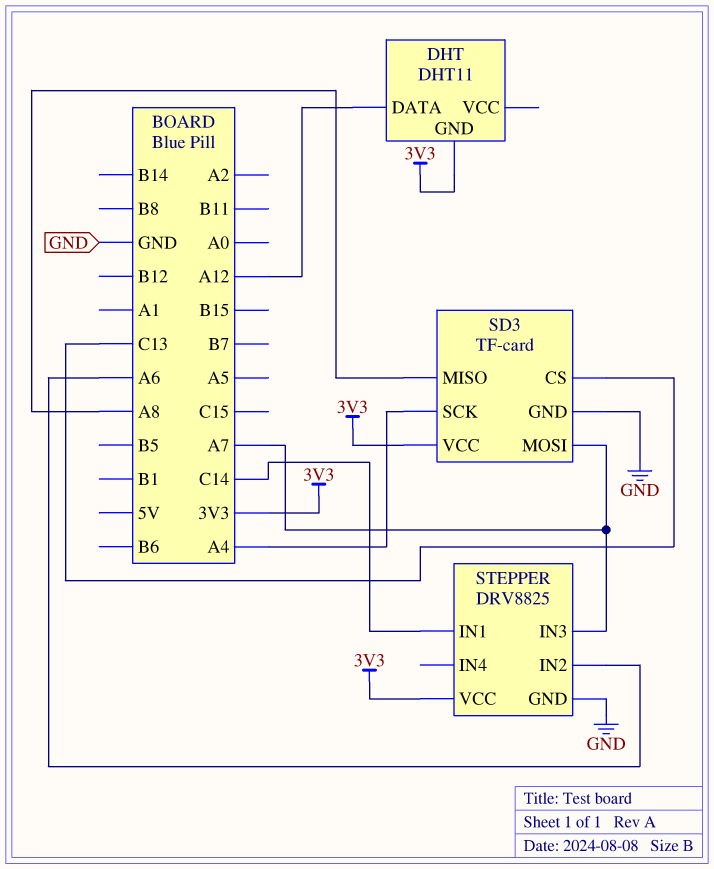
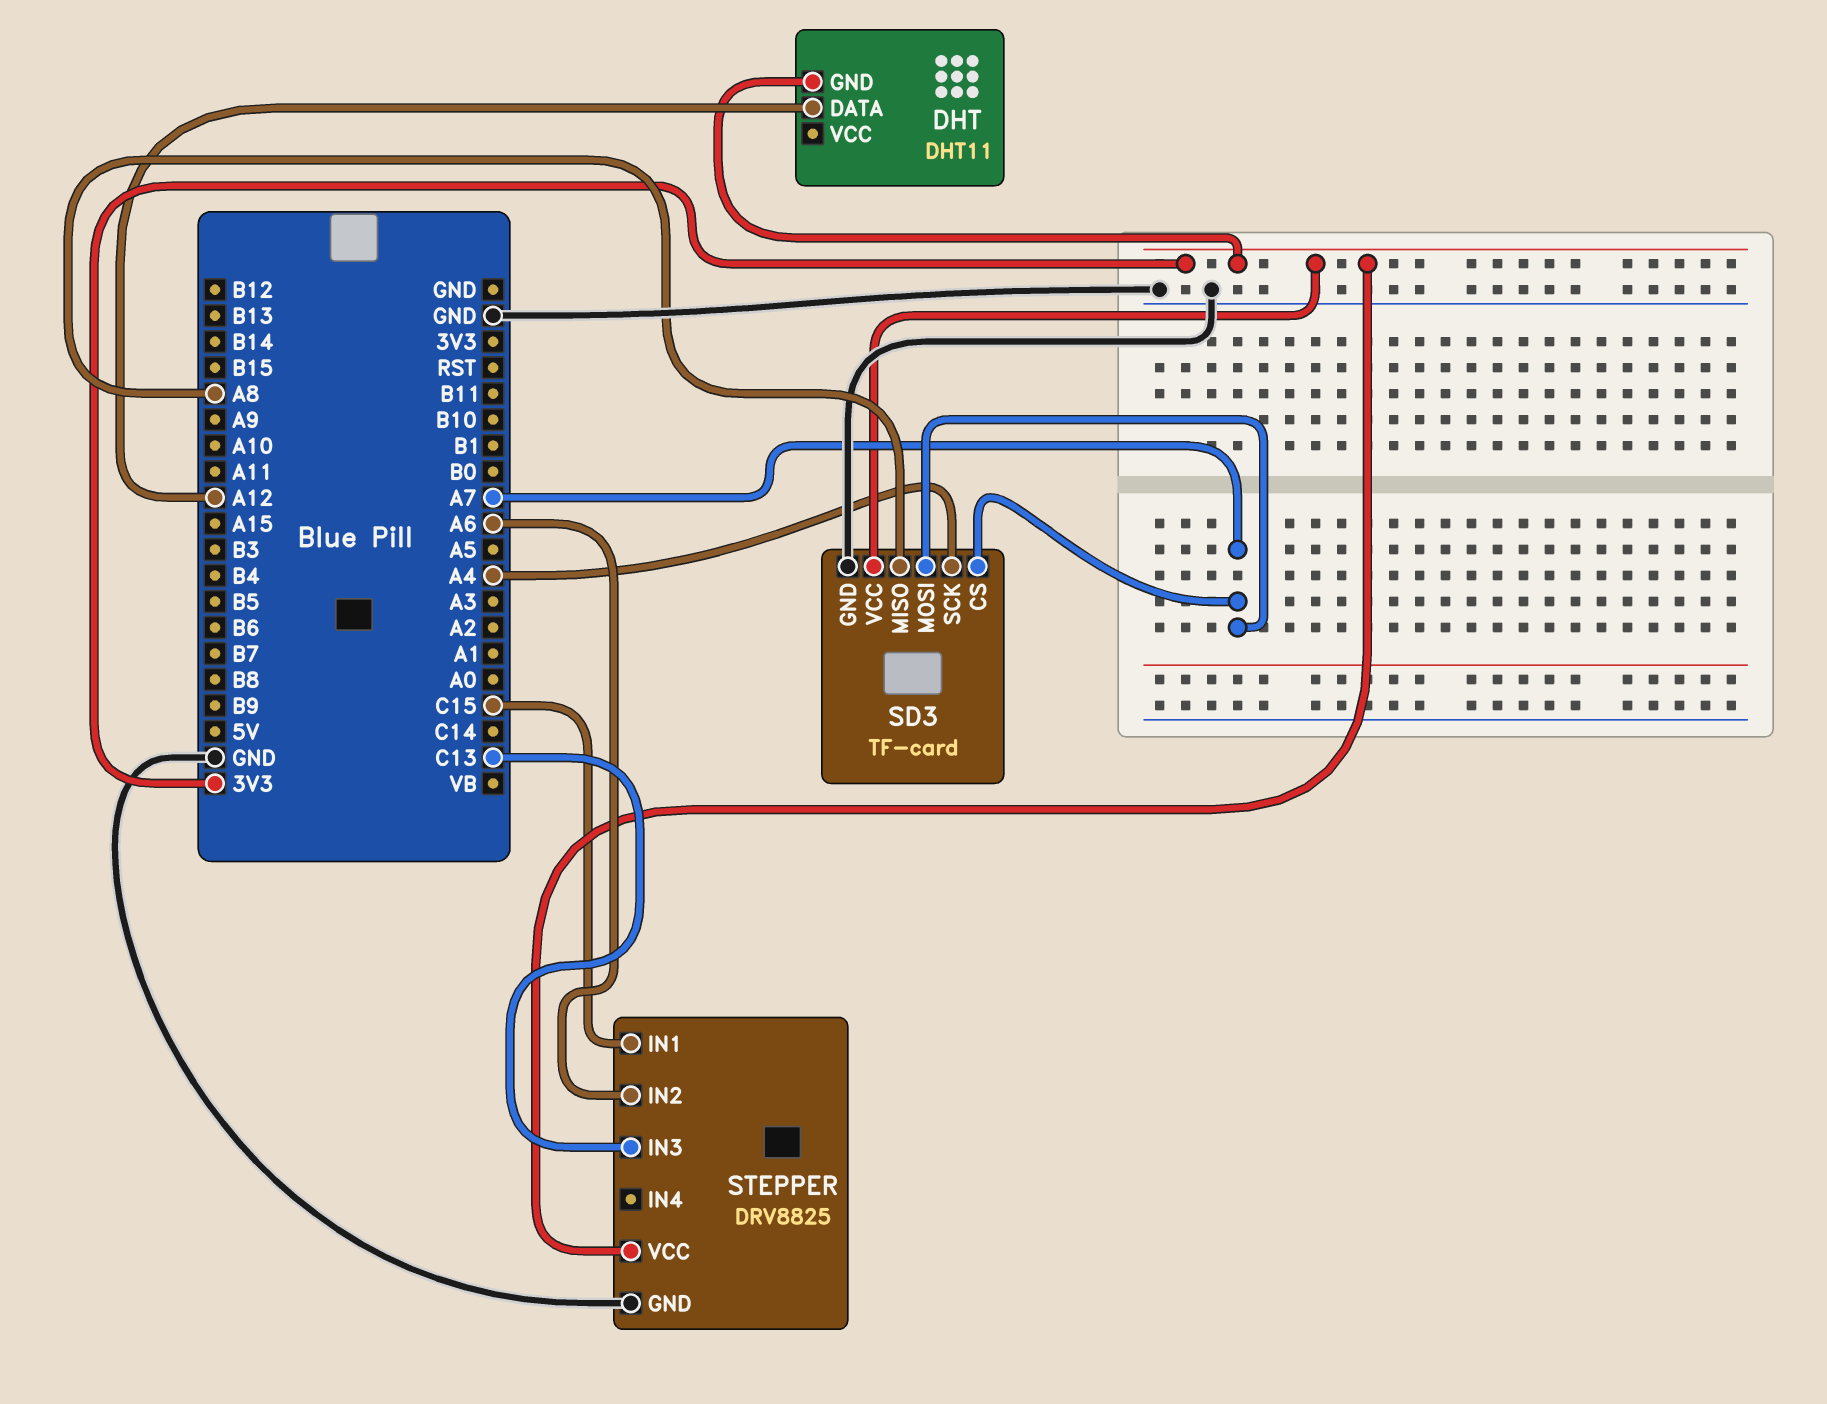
SD3 pin CS: C13 -> A7
STEPPER pin IN1: C14 -> C15
STEPPER pin IN3: A7 -> C13

